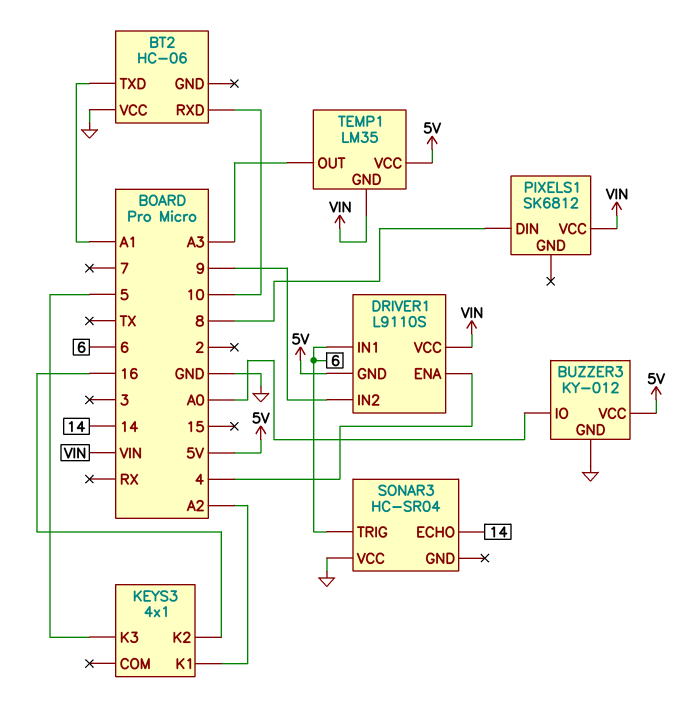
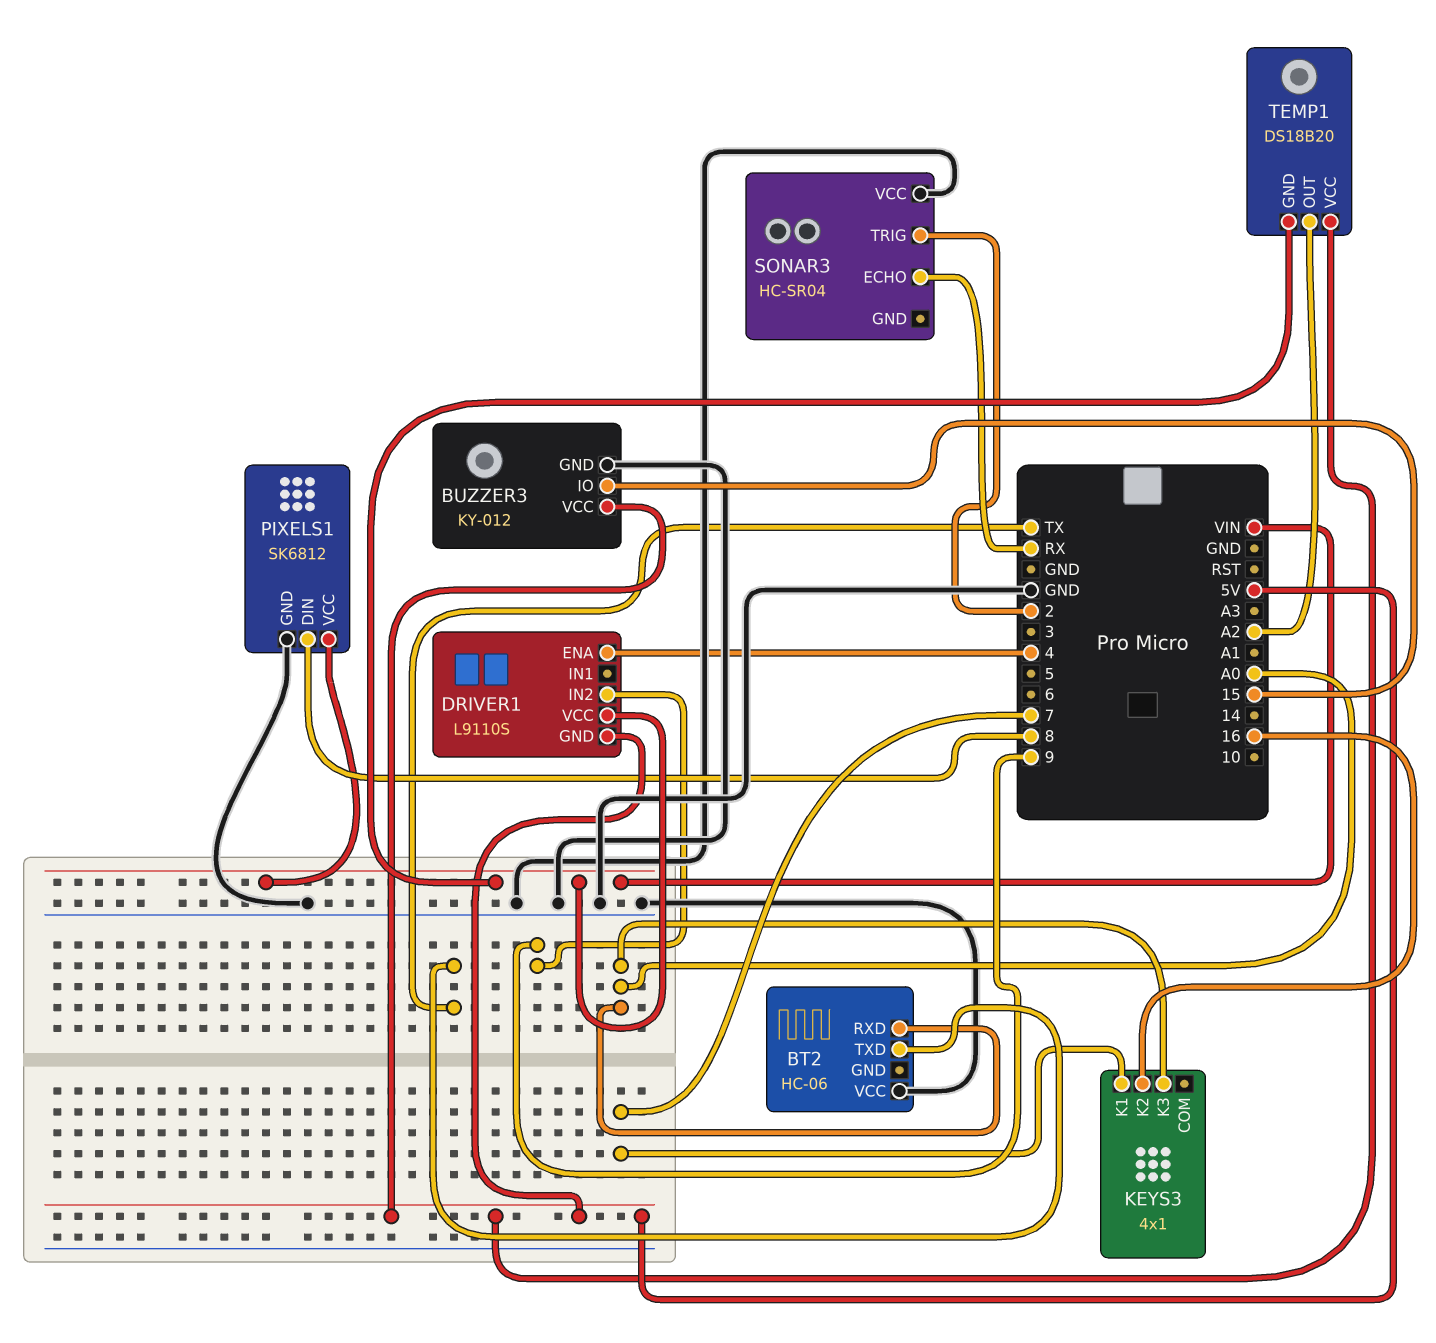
BT2 pin RXD: 10 -> A0
BT2 pin TXD: A1 -> TX
BUZZER3 pin IO: A0 -> 15
DRIVER1 pin IN1: 6 -> none
KEYS3 pin K1: A2 -> 7
KEYS3 pin K3: 5 -> A0
PIXELS1 pin GND: none -> GND
SONAR3 pin ECHO: 14 -> RX
SONAR3 pin TRIG: 6 -> 2
TEMP1: LM35 -> DS18B20
TEMP1 pin OUT: A3 -> A2

